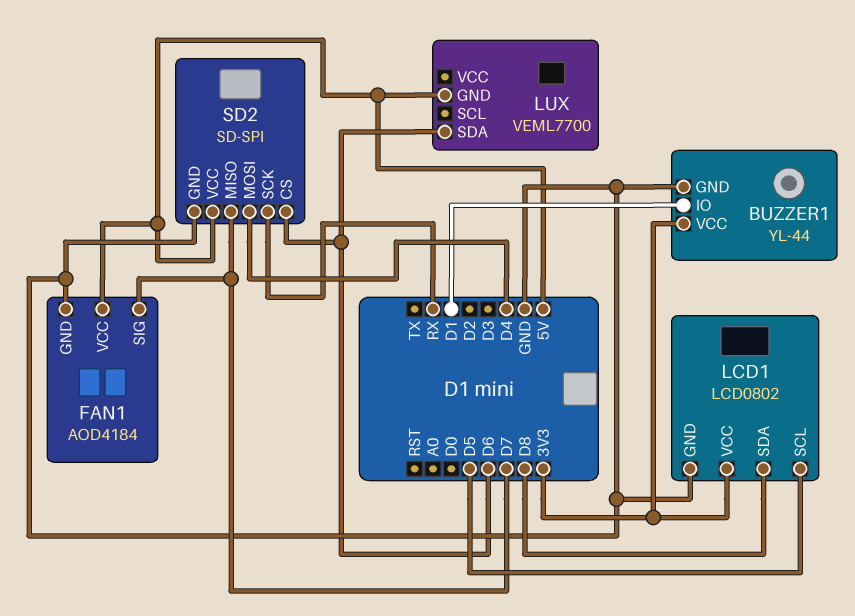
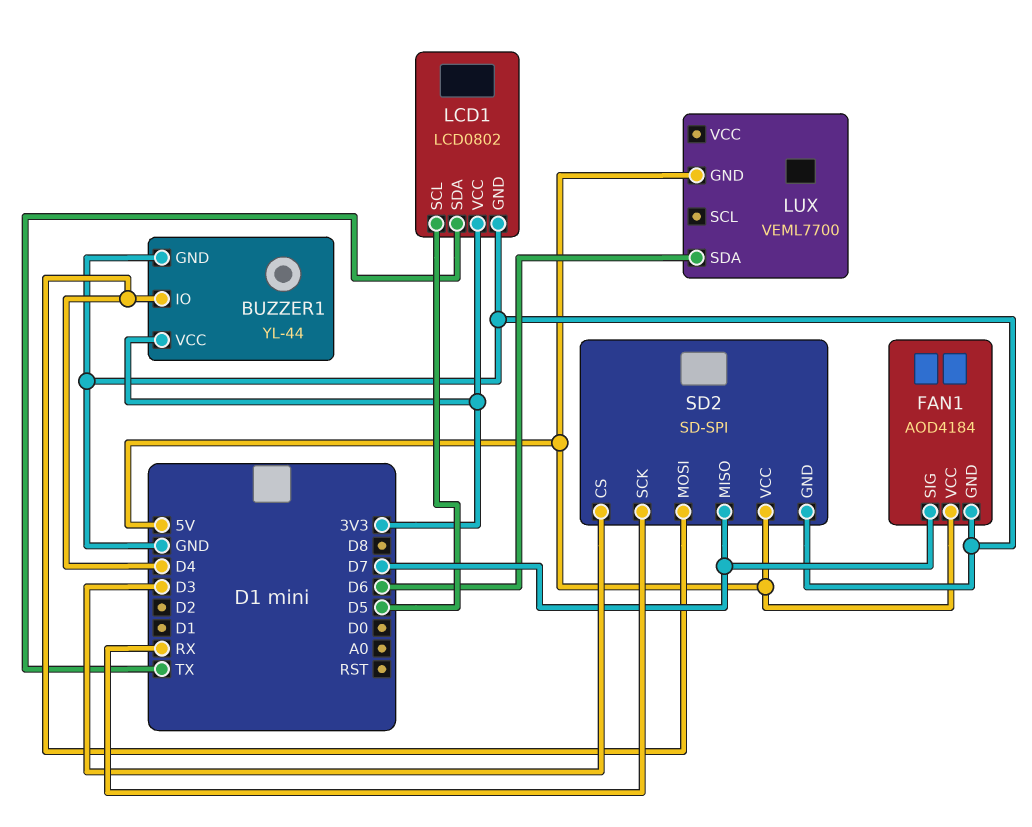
BUZZER1 pin IO: D1 -> D4
LCD1 pin SDA: D8 -> TX
SD2 pin CS: D6 -> D3

